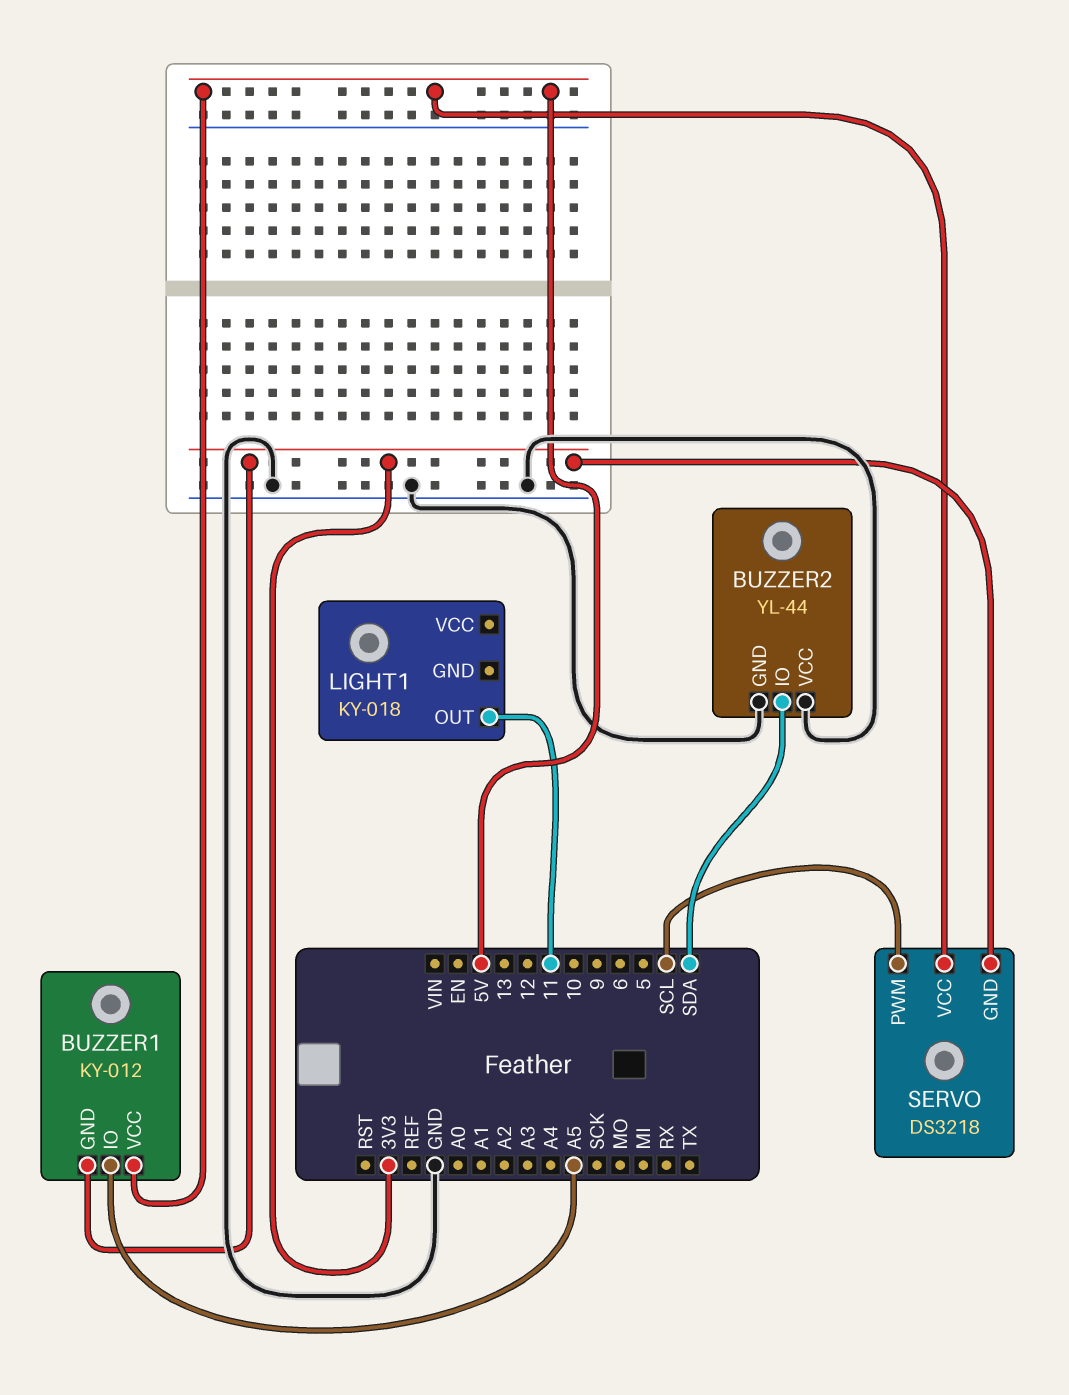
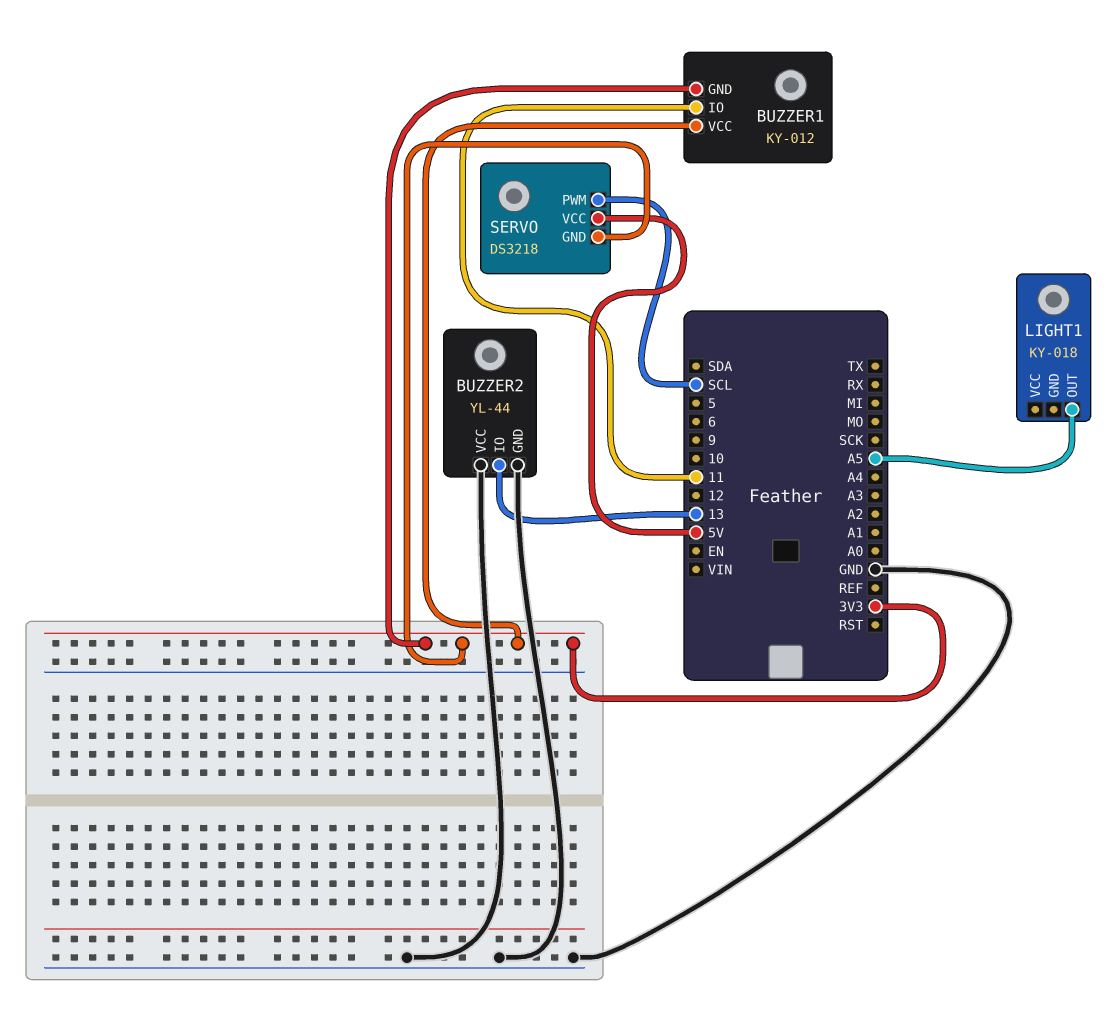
BUZZER1 pin IO: A5 -> 11
BUZZER1 pin VCC: 5V -> 3V3
BUZZER2 pin IO: SDA -> 13
LIGHT1 pin OUT: 11 -> A5

